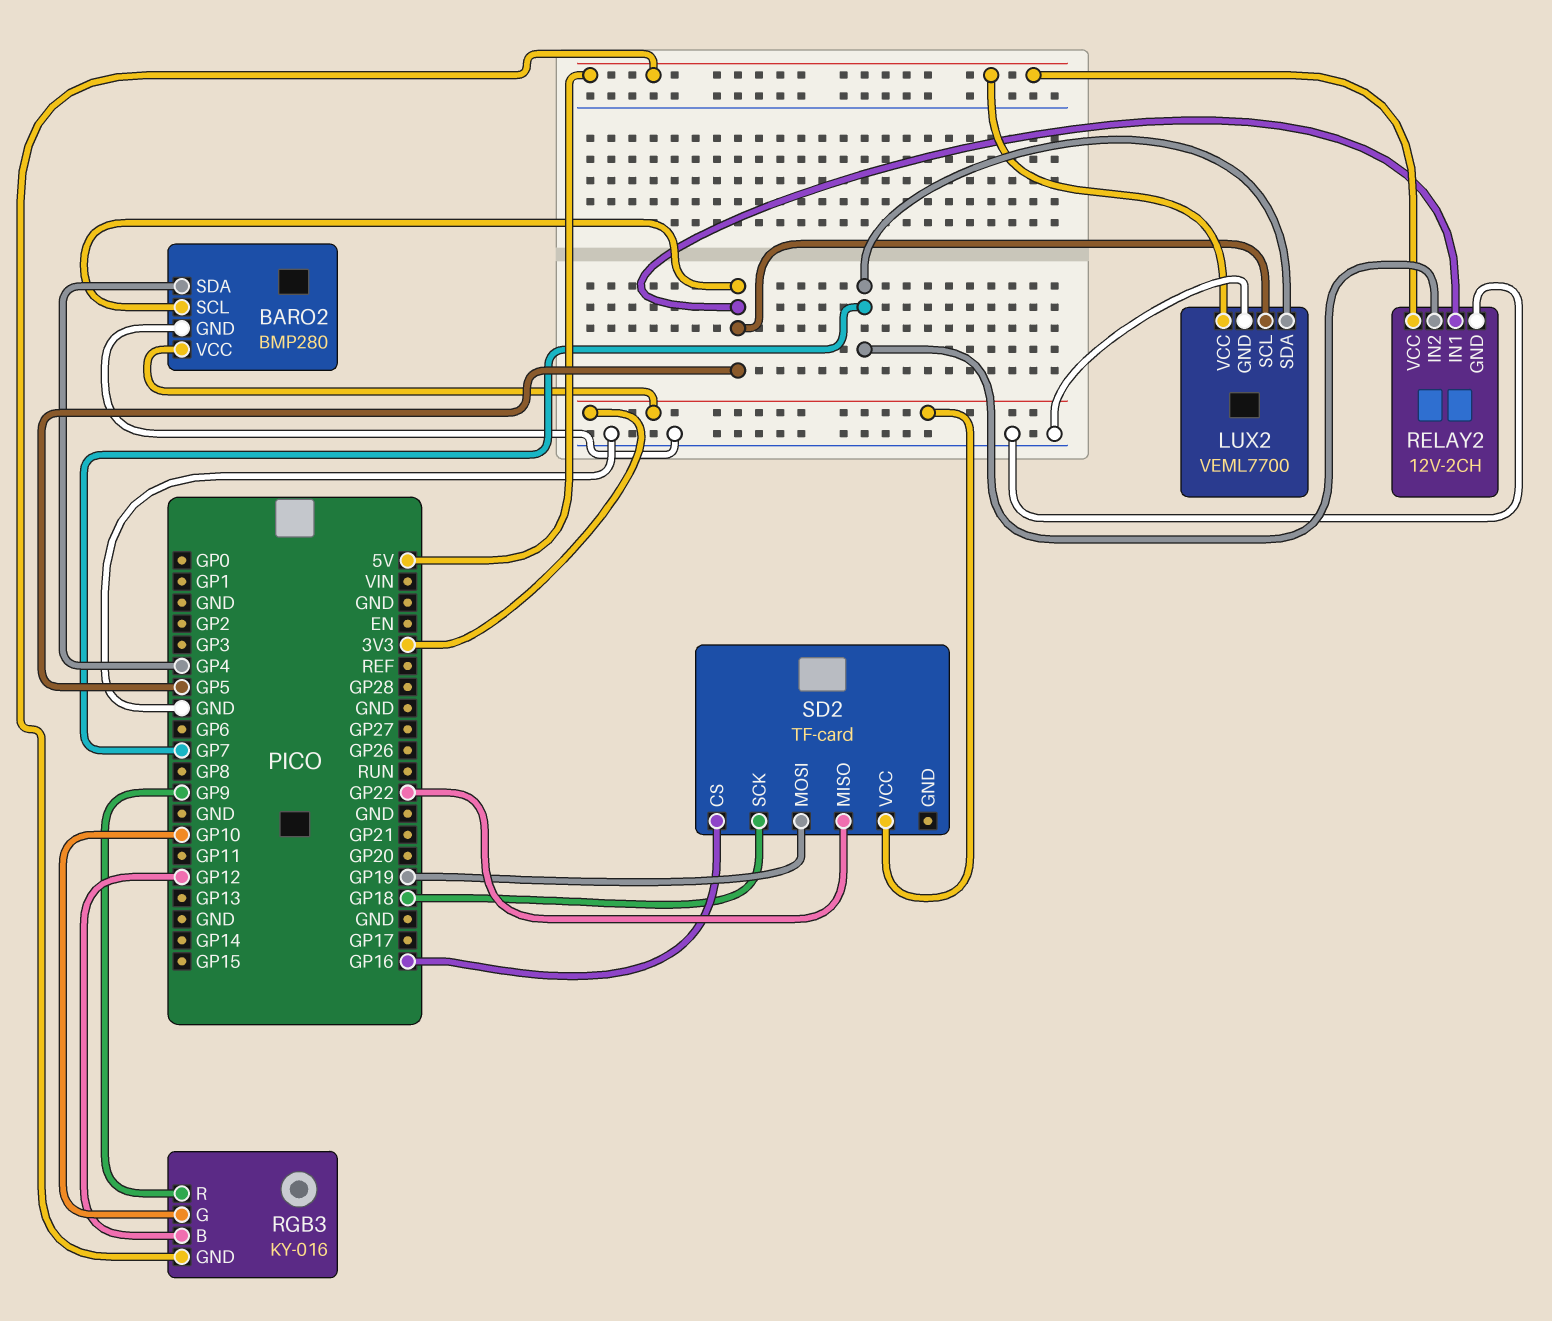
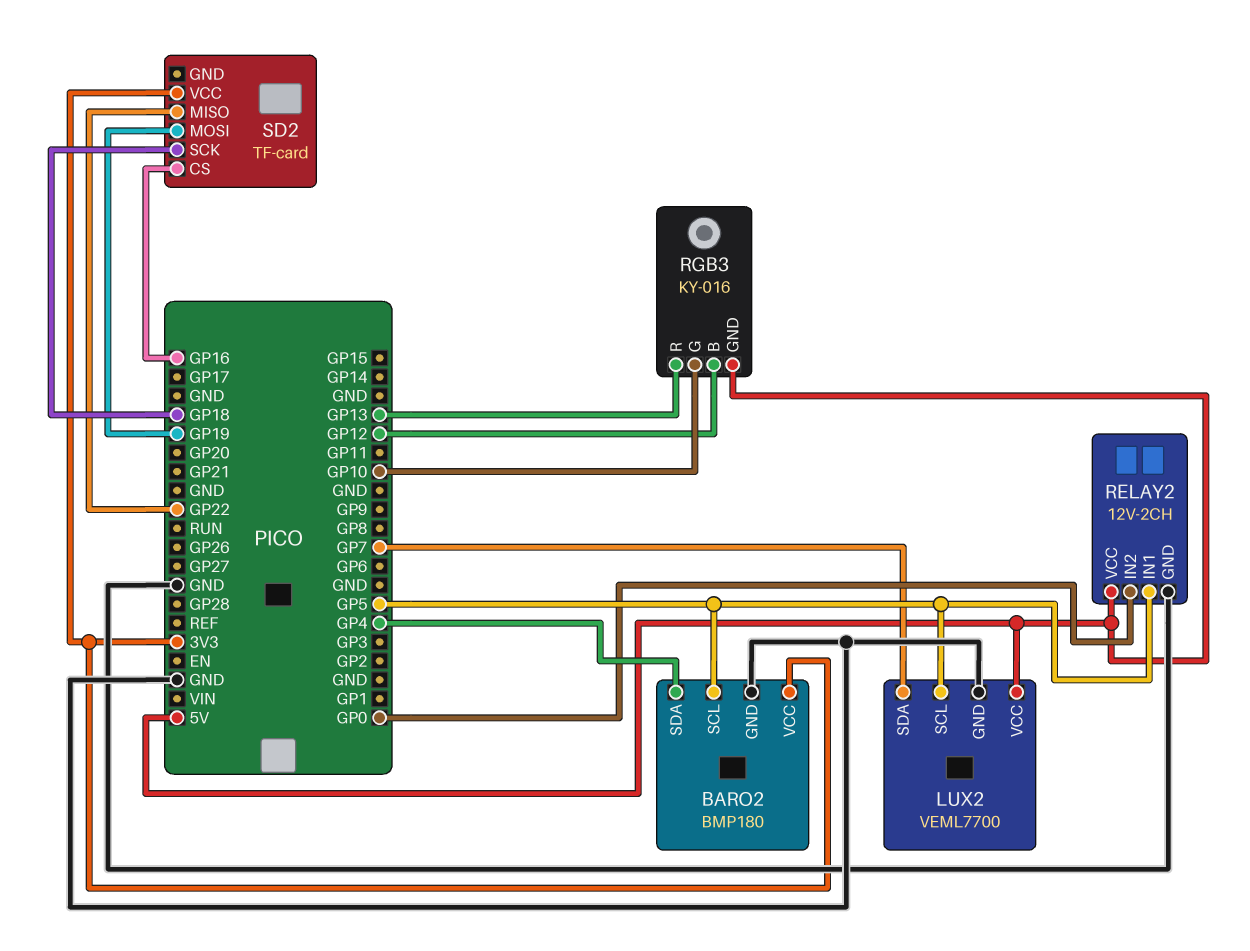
BARO2: BMP280 -> BMP180
RELAY2 pin IN2: GP7 -> GP0
RGB3 pin R: GP9 -> GP13

